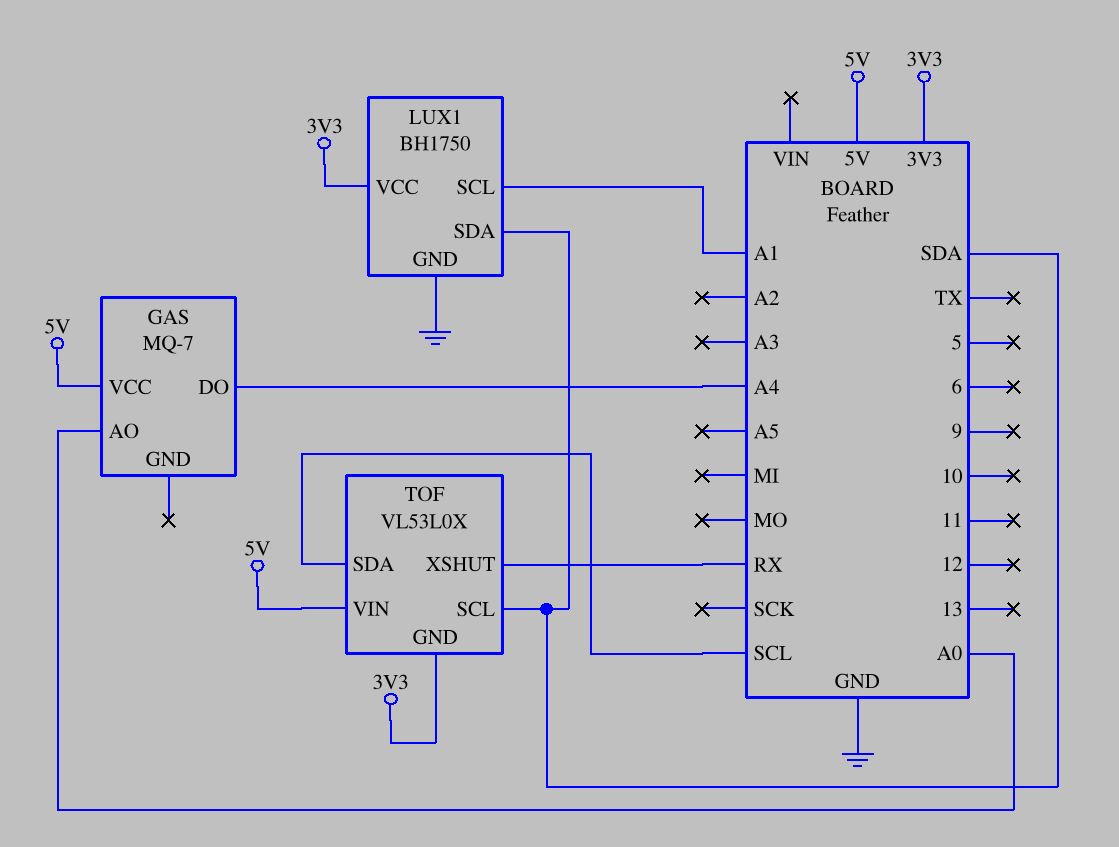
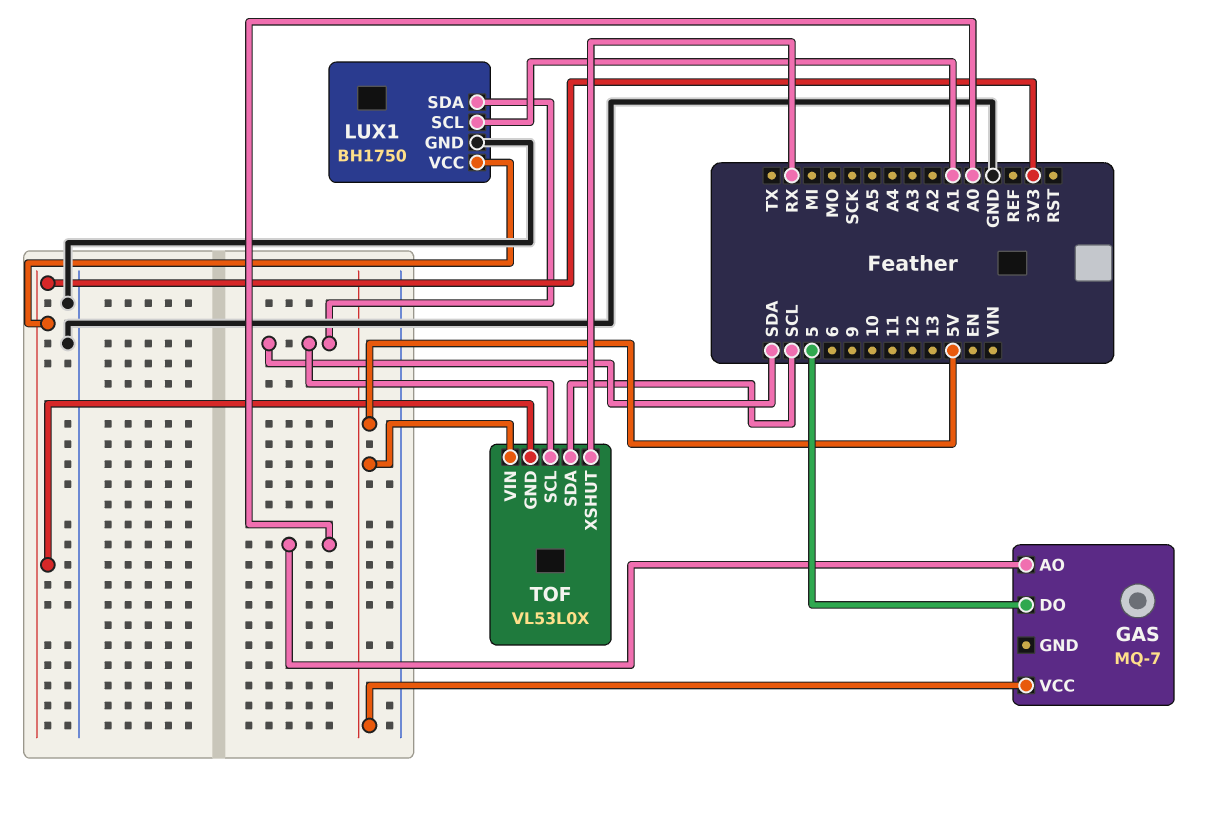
GAS pin DO: A4 -> 5

